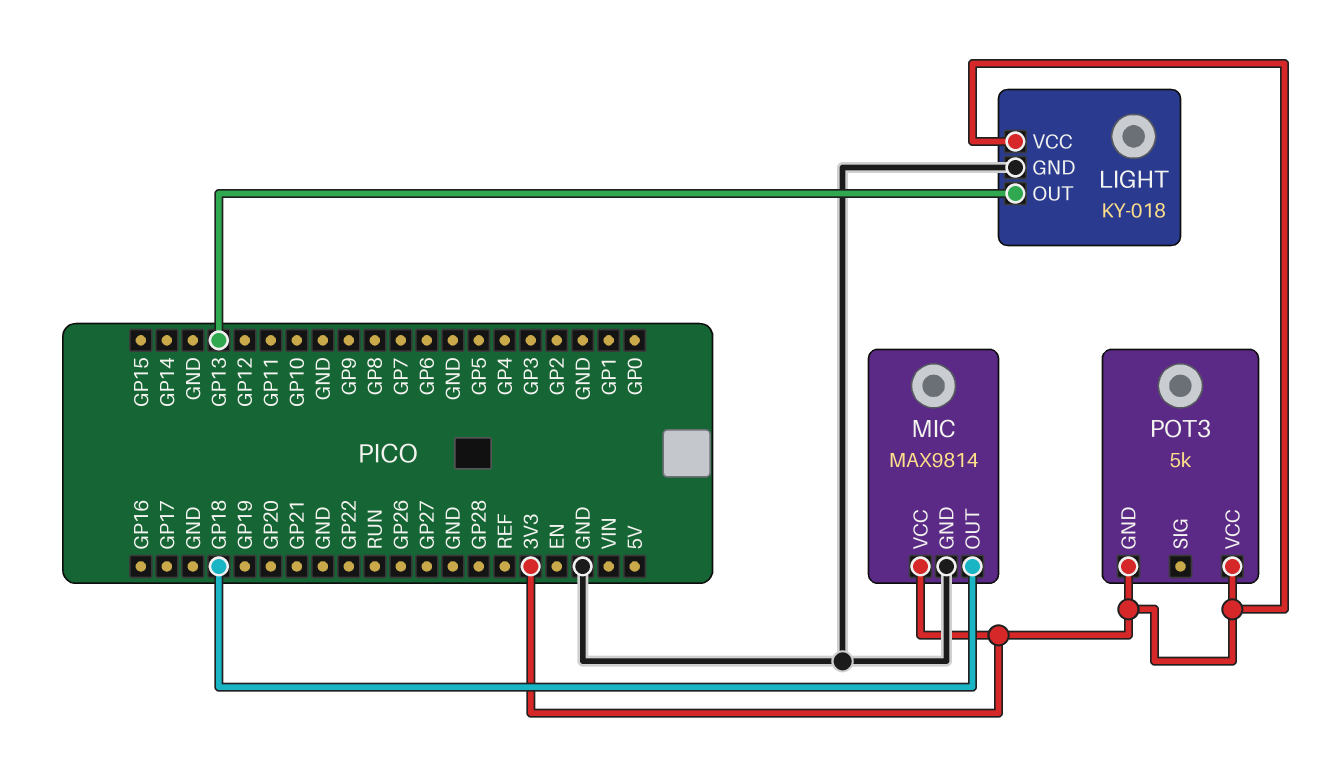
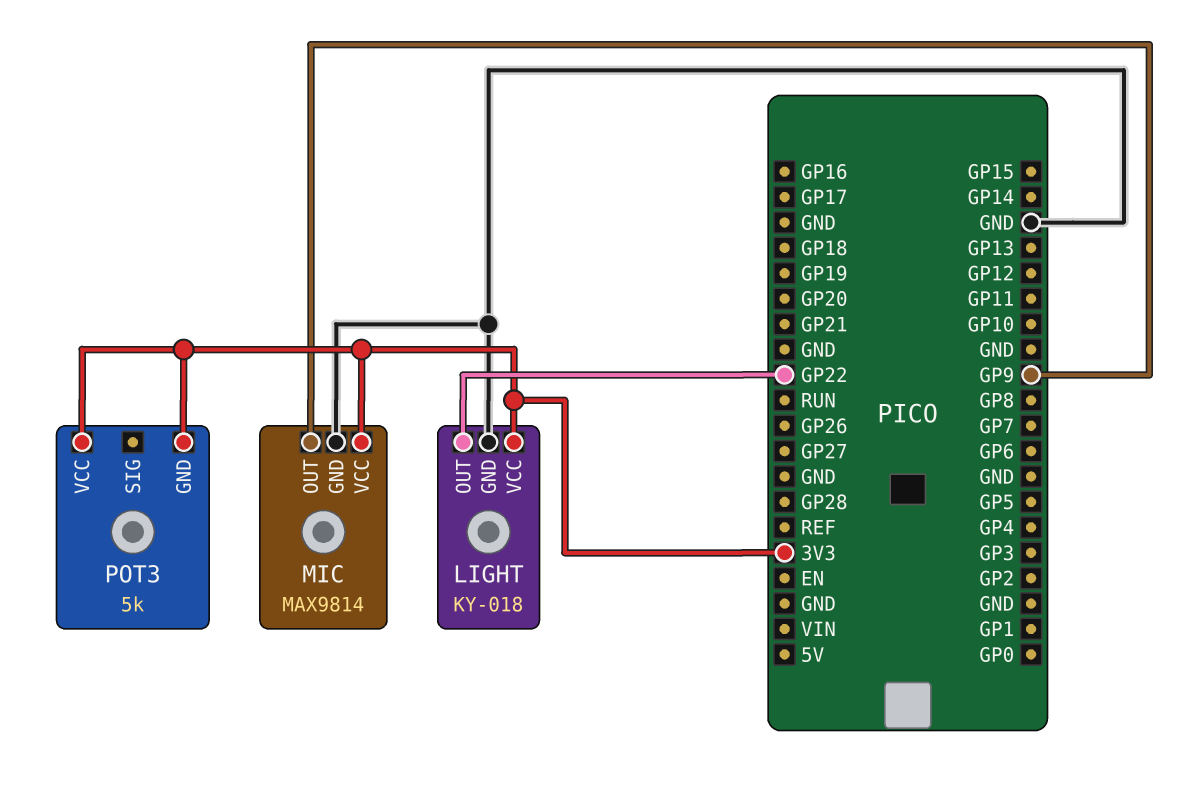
LIGHT pin OUT: GP13 -> GP22
MIC pin OUT: GP18 -> GP9

